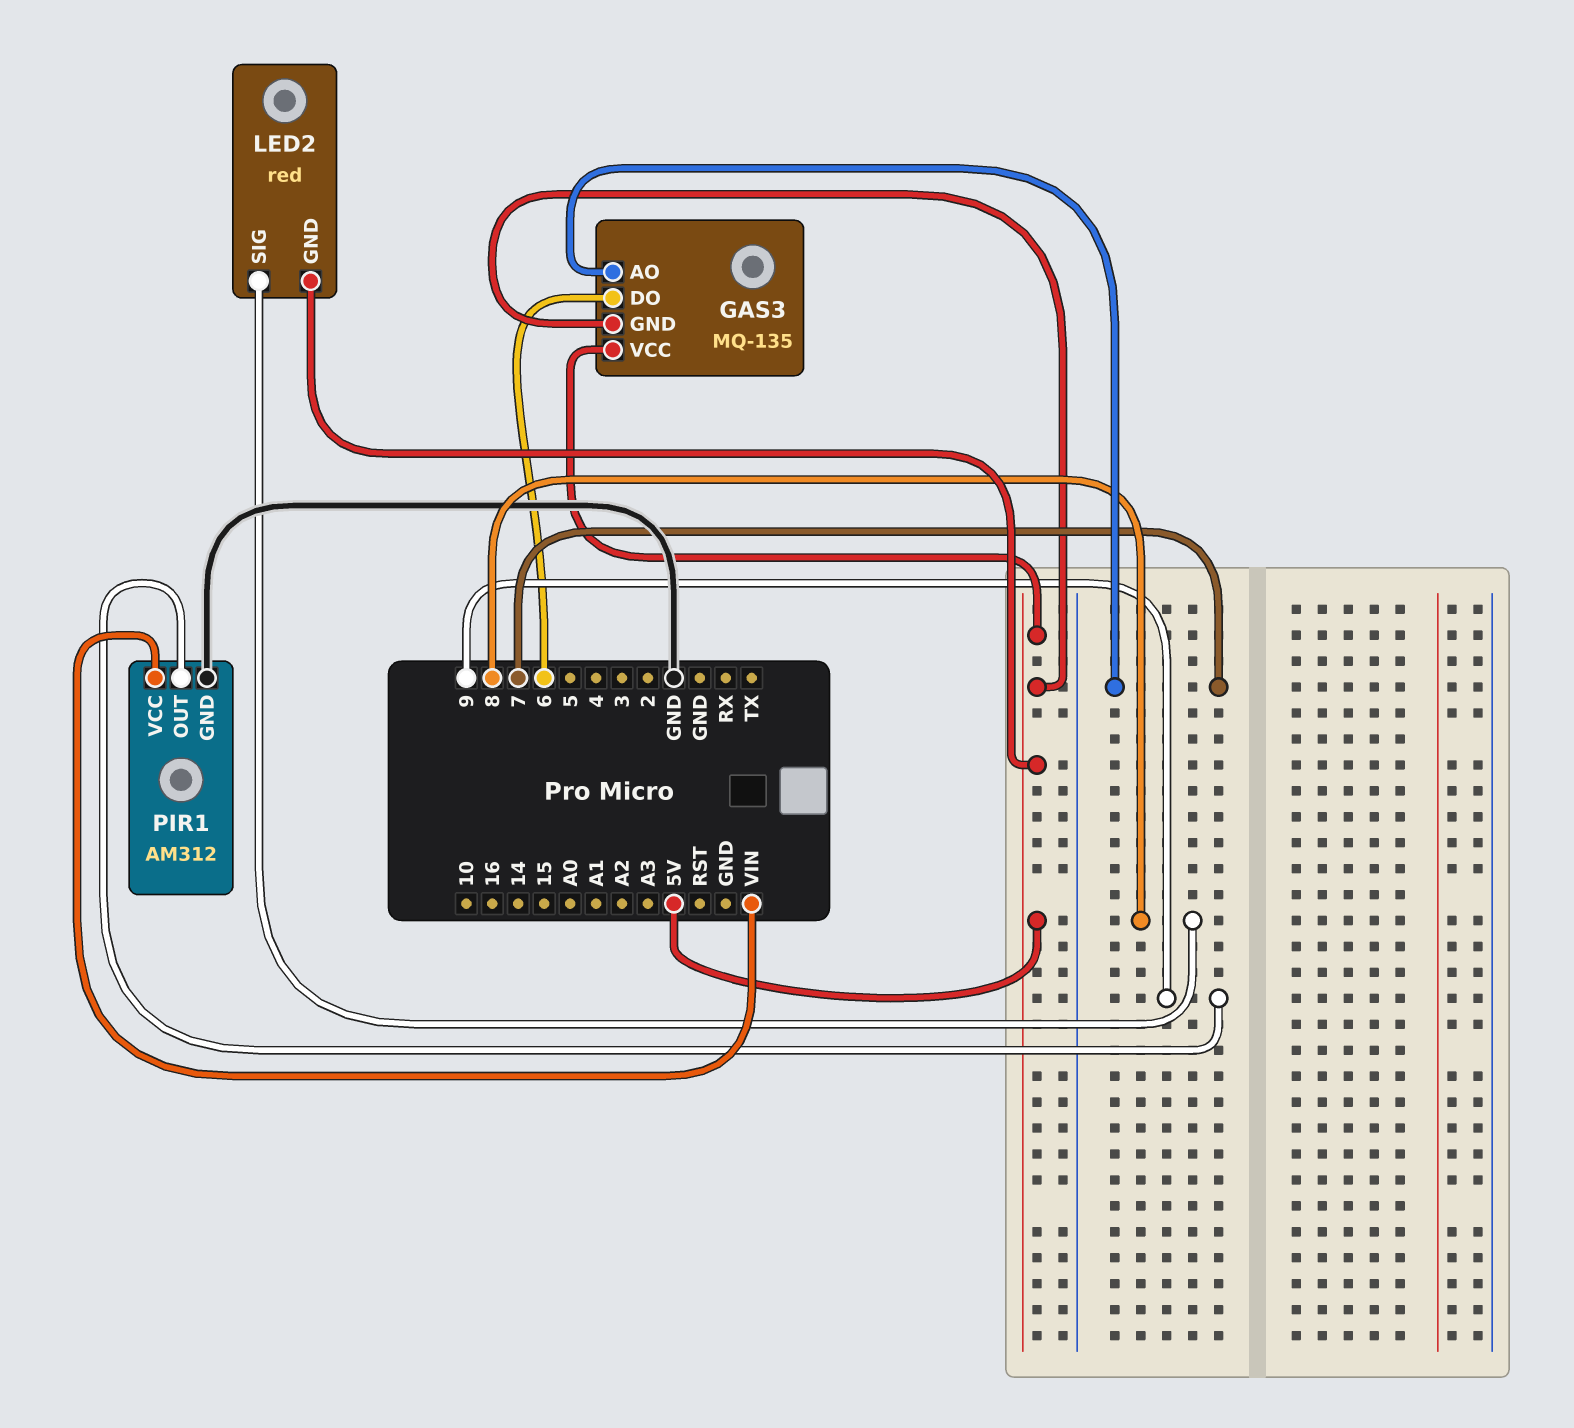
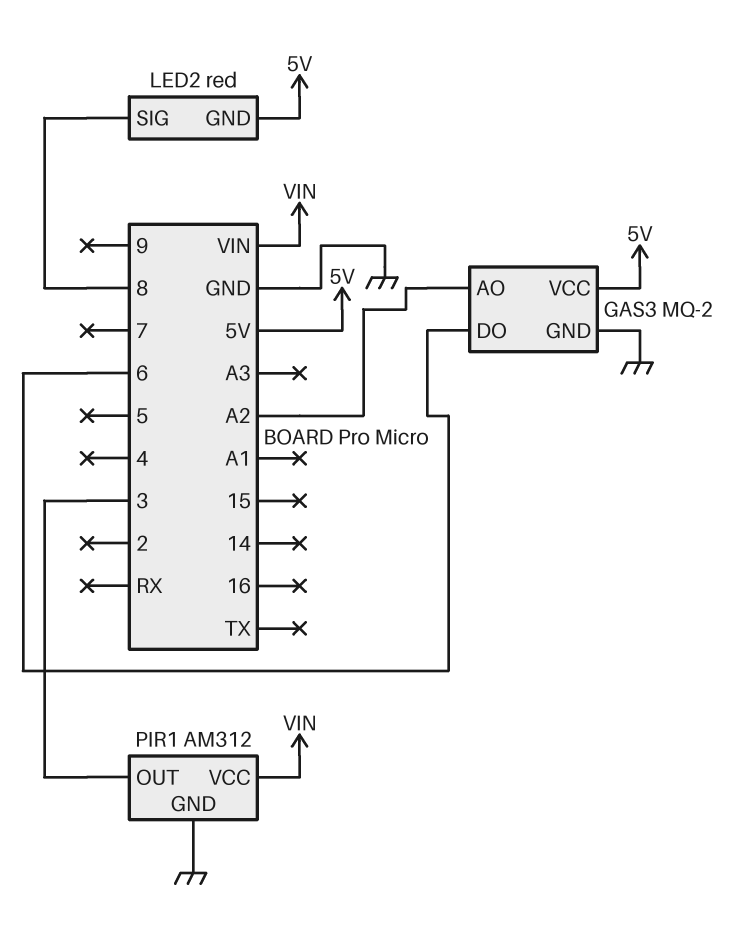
GAS3: MQ-135 -> MQ-2
GAS3 pin AO: 7 -> A2
GAS3 pin GND: 5V -> GND
PIR1 pin OUT: 9 -> 3

